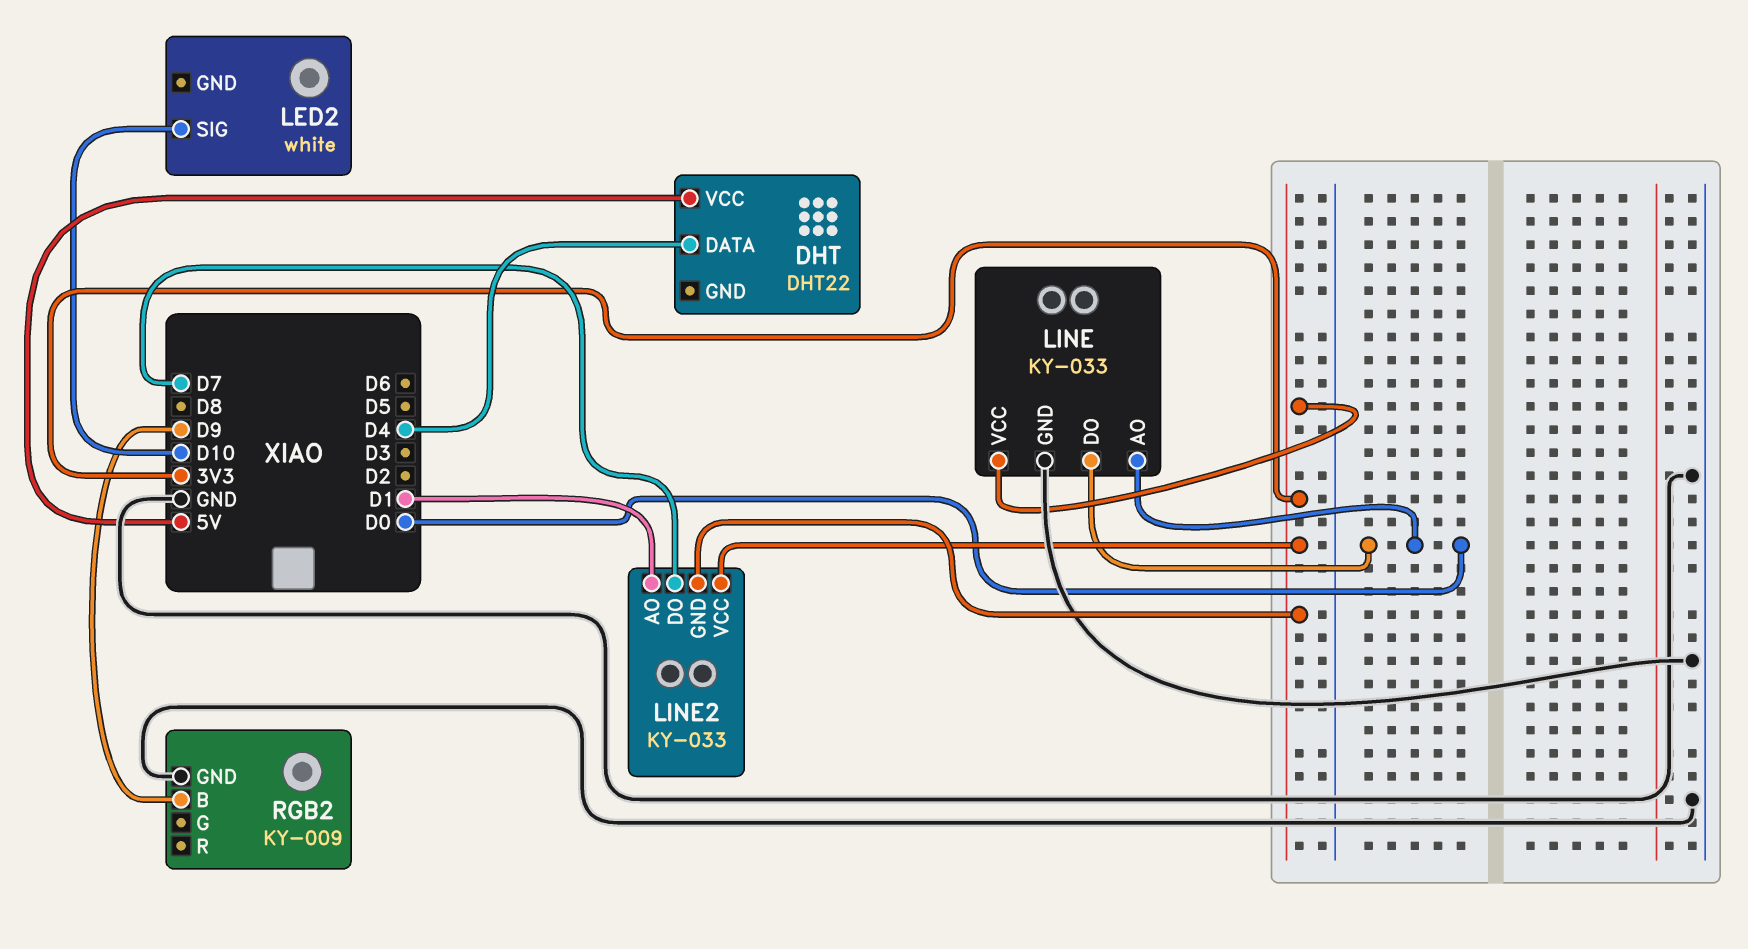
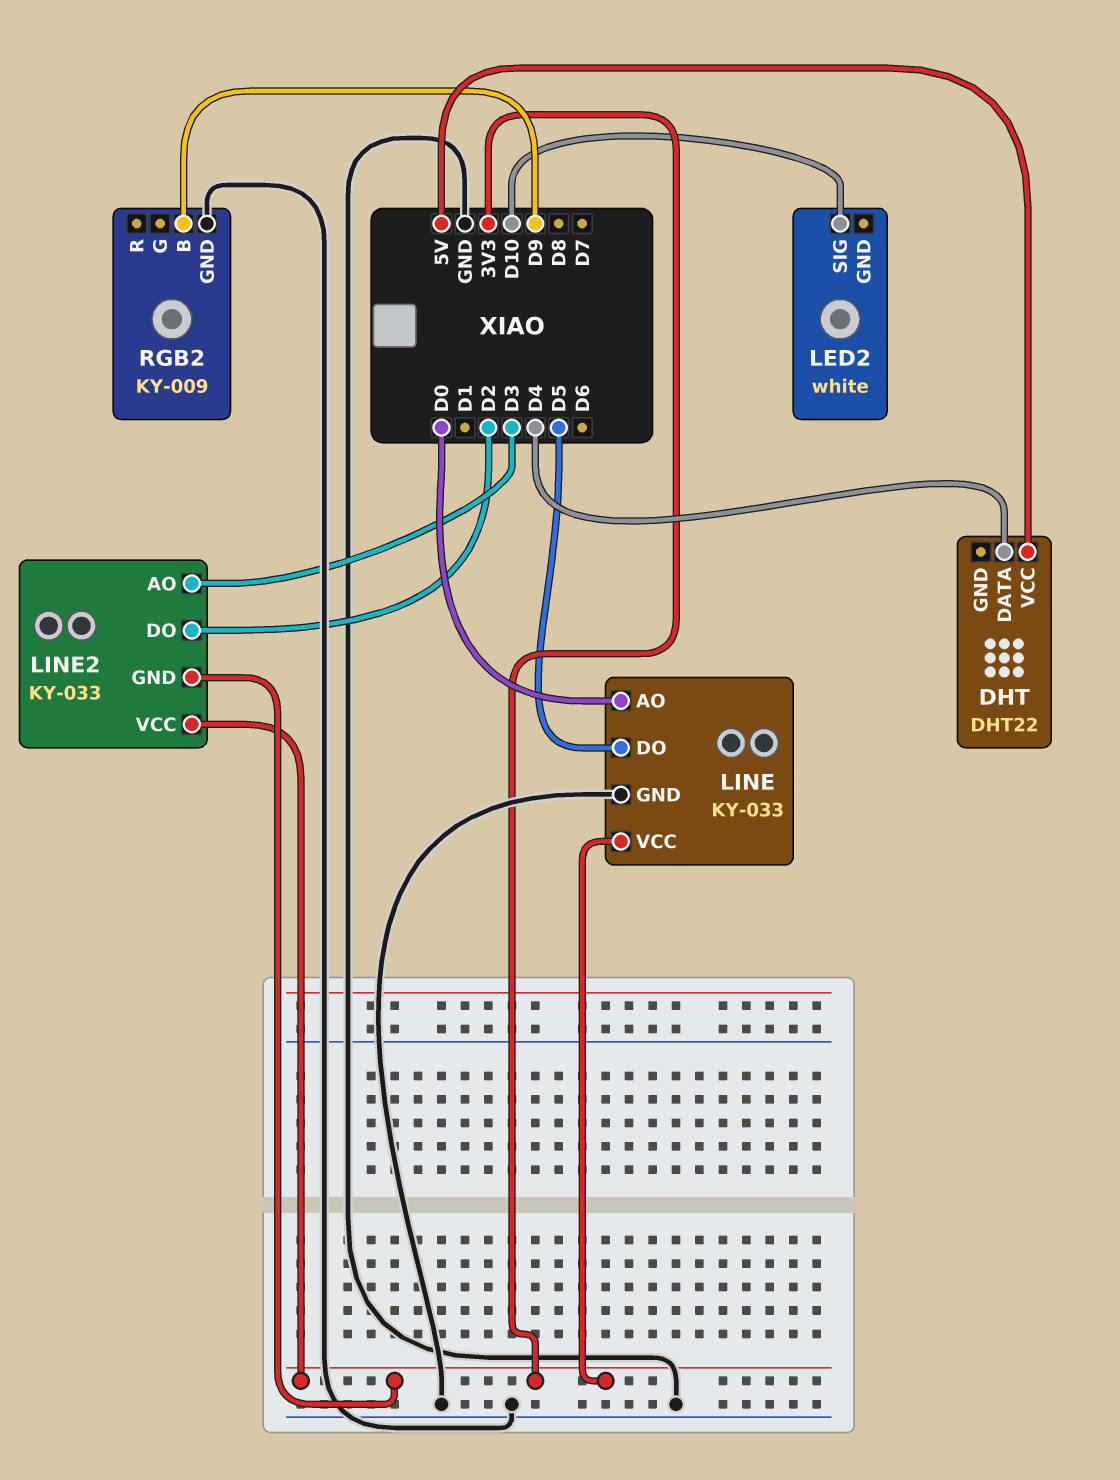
LINE pin DO: D0 -> D5
LINE2 pin AO: D1 -> D3
LINE2 pin DO: D7 -> D2

